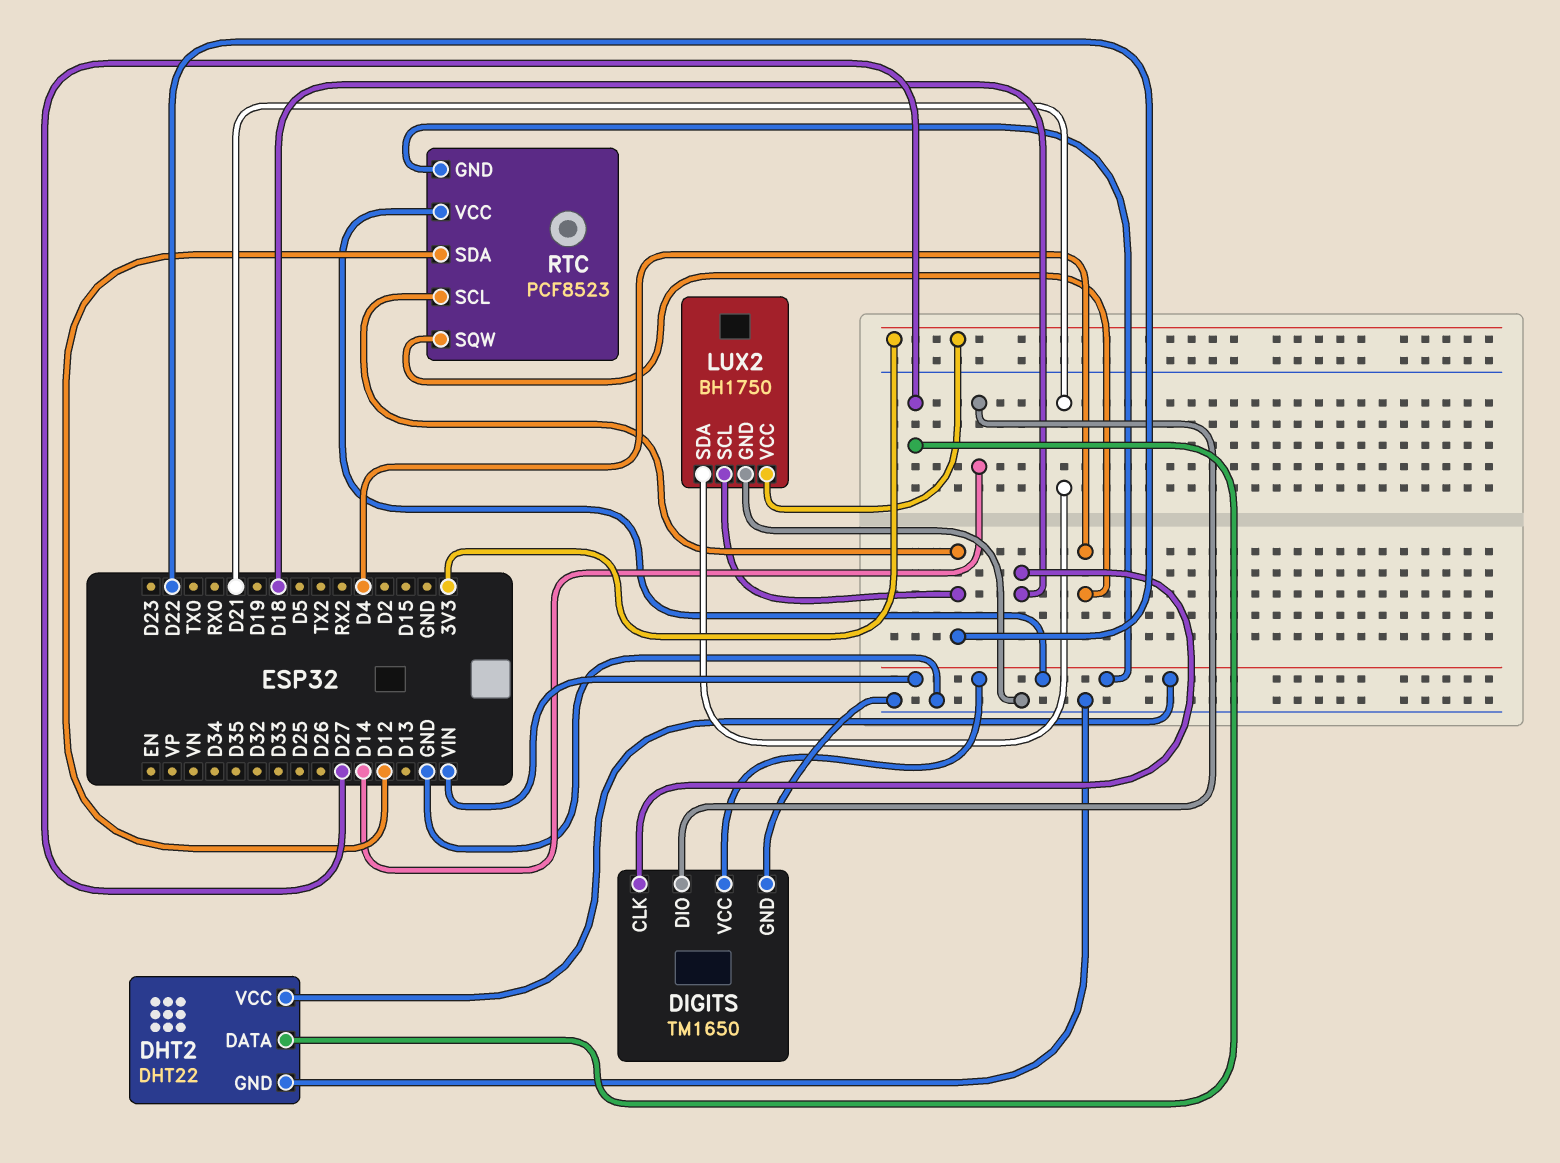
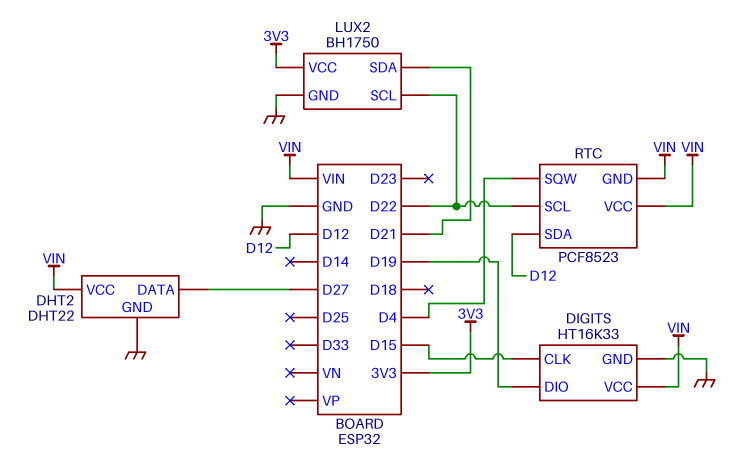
DIGITS: TM1650 -> HT16K33
DIGITS pin CLK: D18 -> D15
DIGITS pin DIO: D14 -> D19

